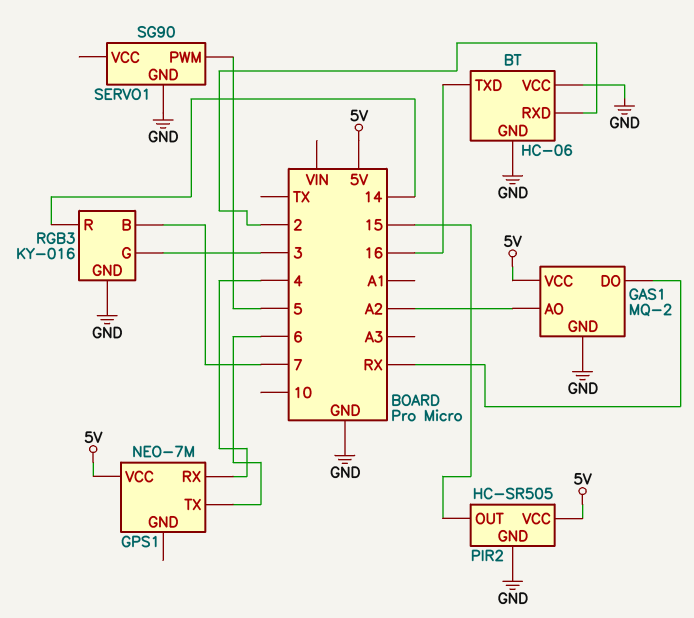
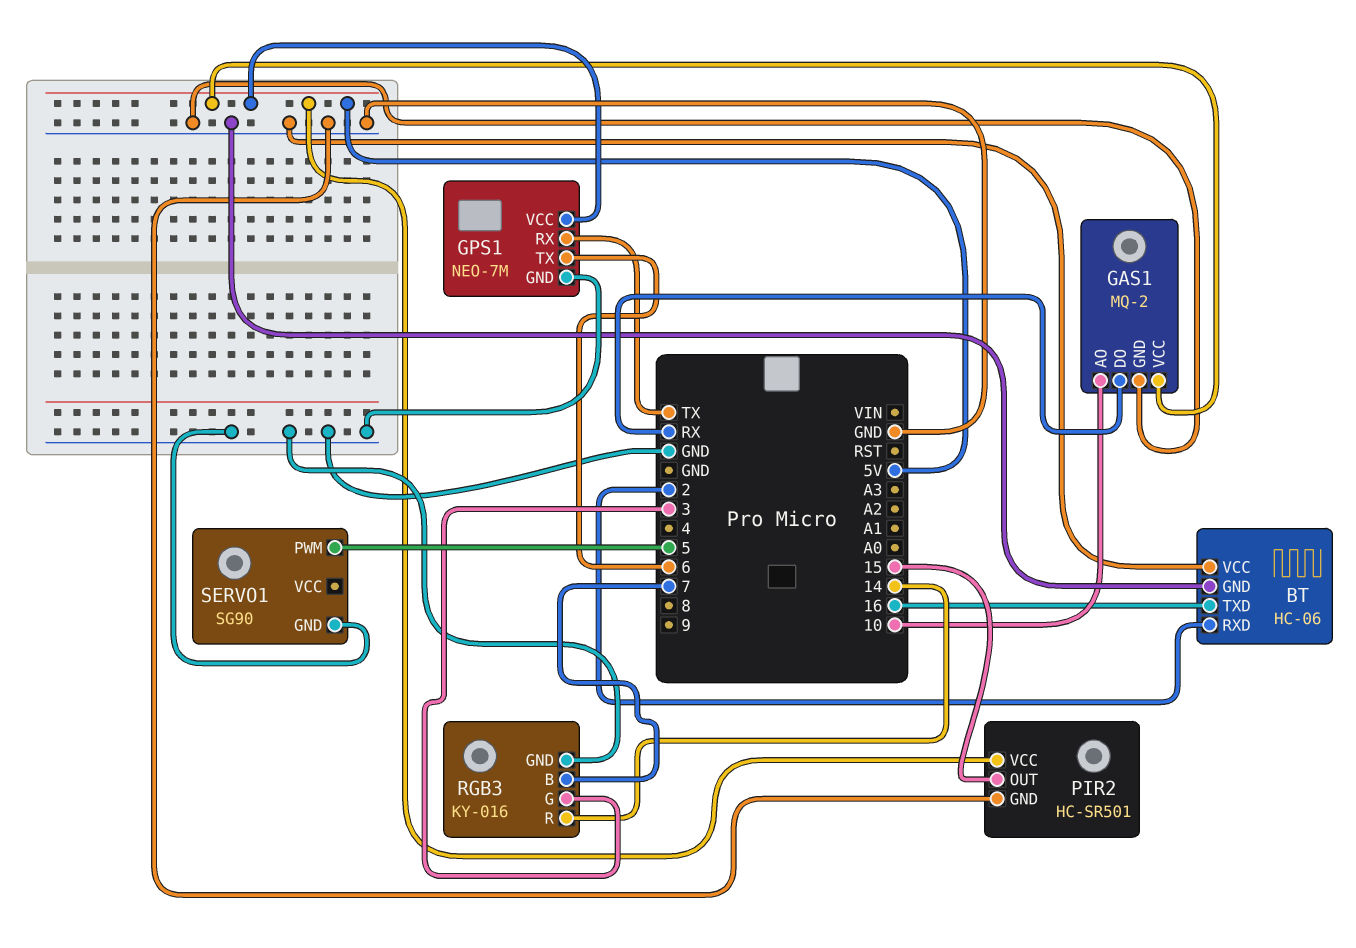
GAS1 pin AO: A2 -> 10
GPS1 pin GND: none -> GND
GPS1 pin RX: 4 -> TX
PIR2: HC-SR505 -> HC-SR501

